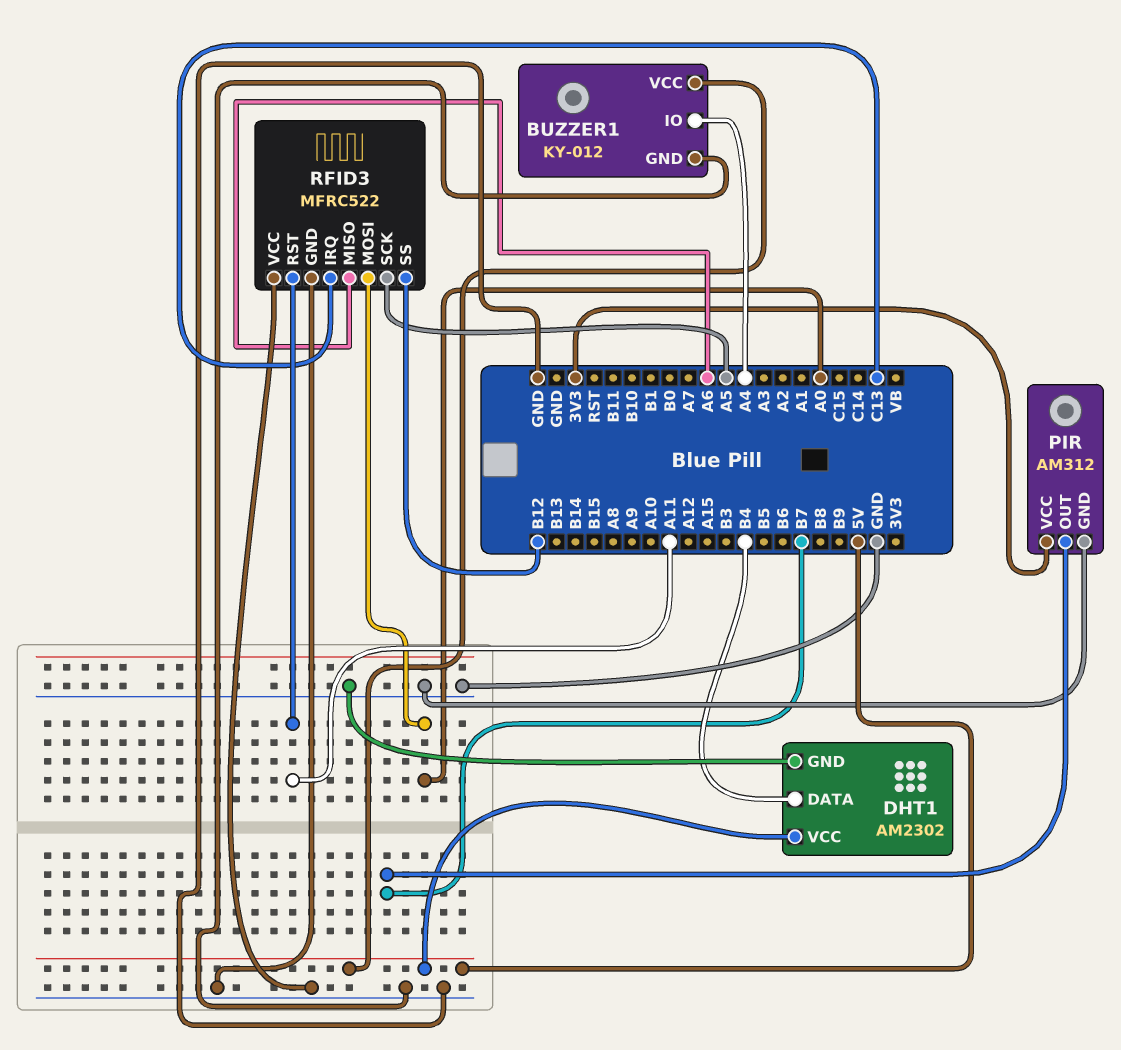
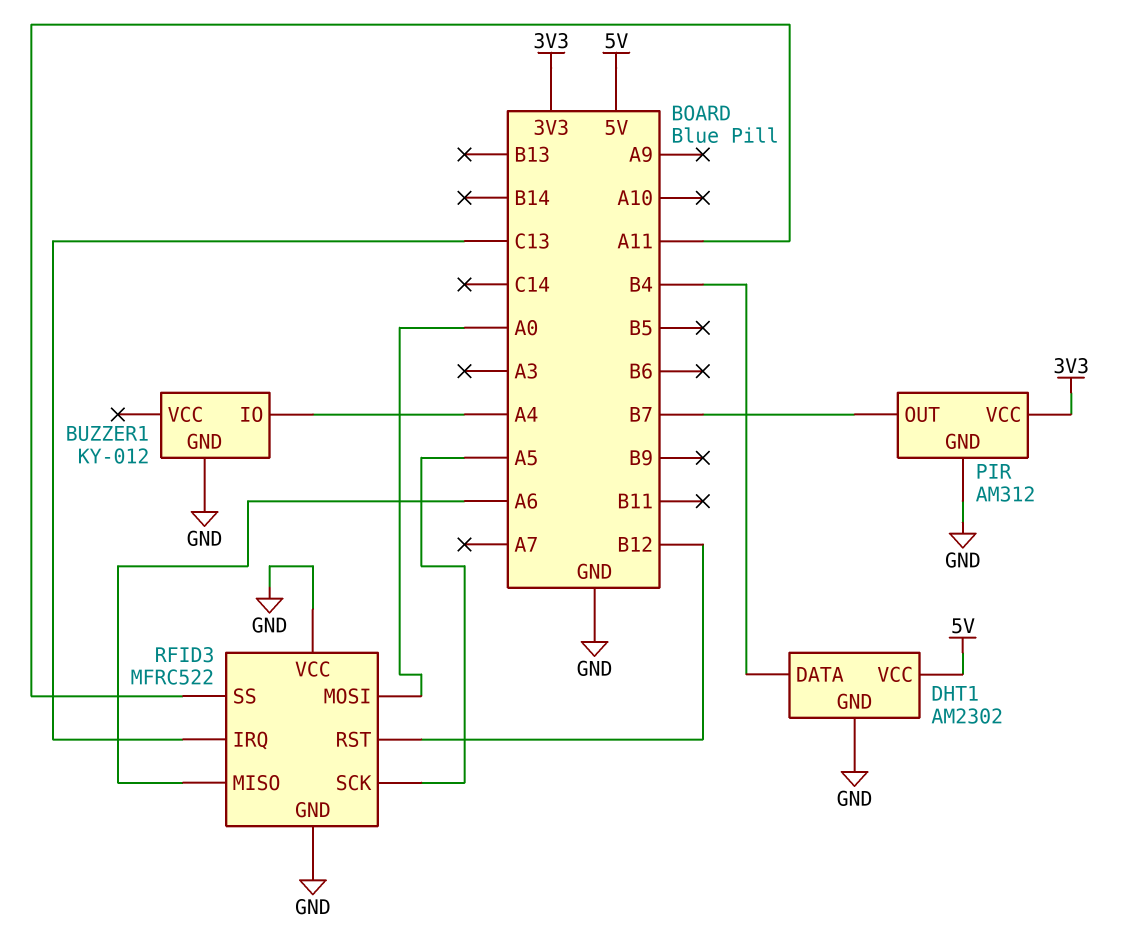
BUZZER1 pin VCC: 5V -> none
RFID3 pin RST: A11 -> B12
RFID3 pin SS: B12 -> A11

